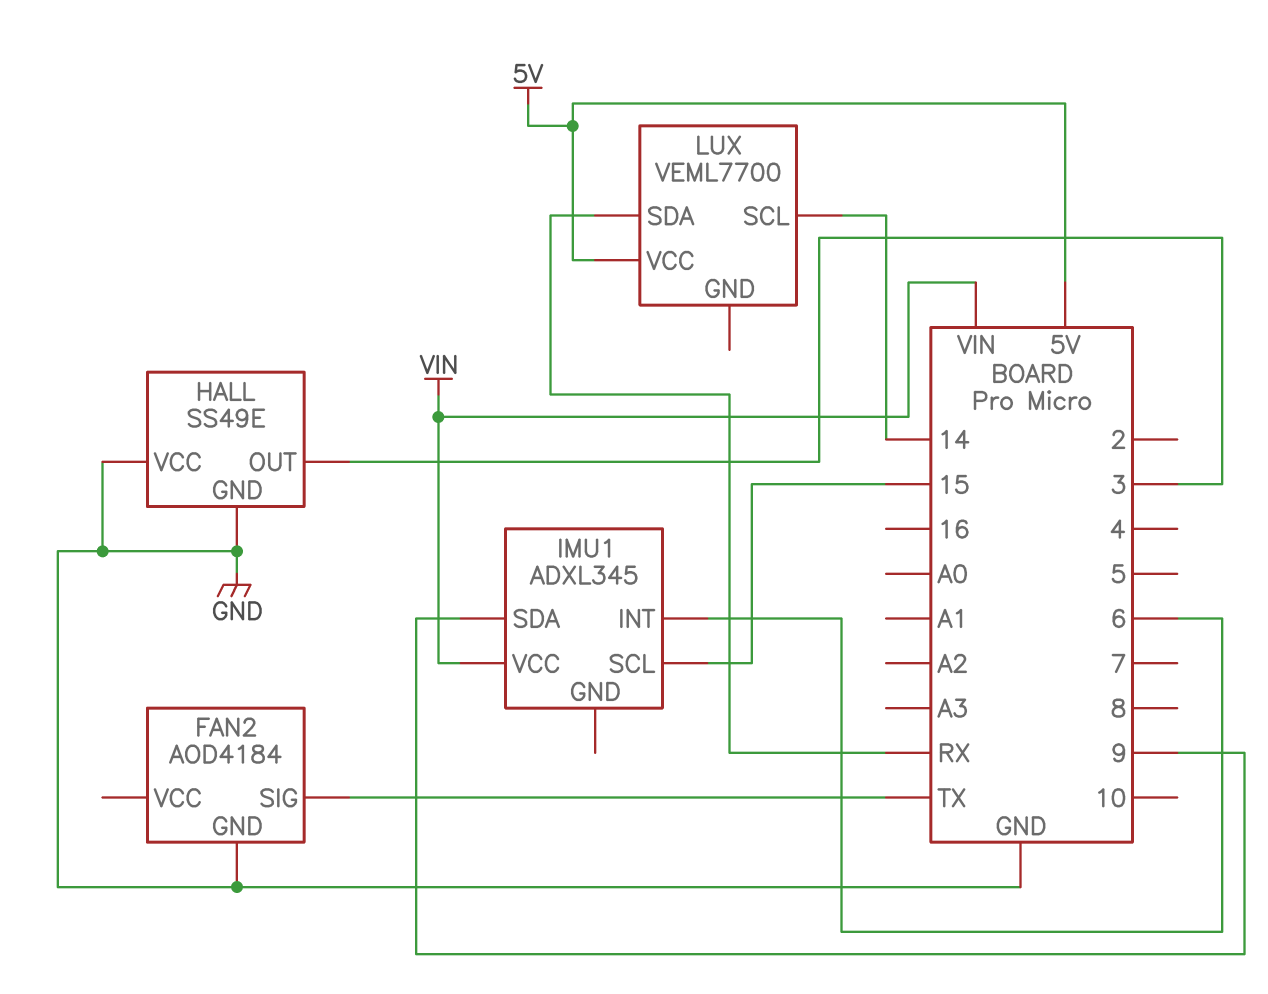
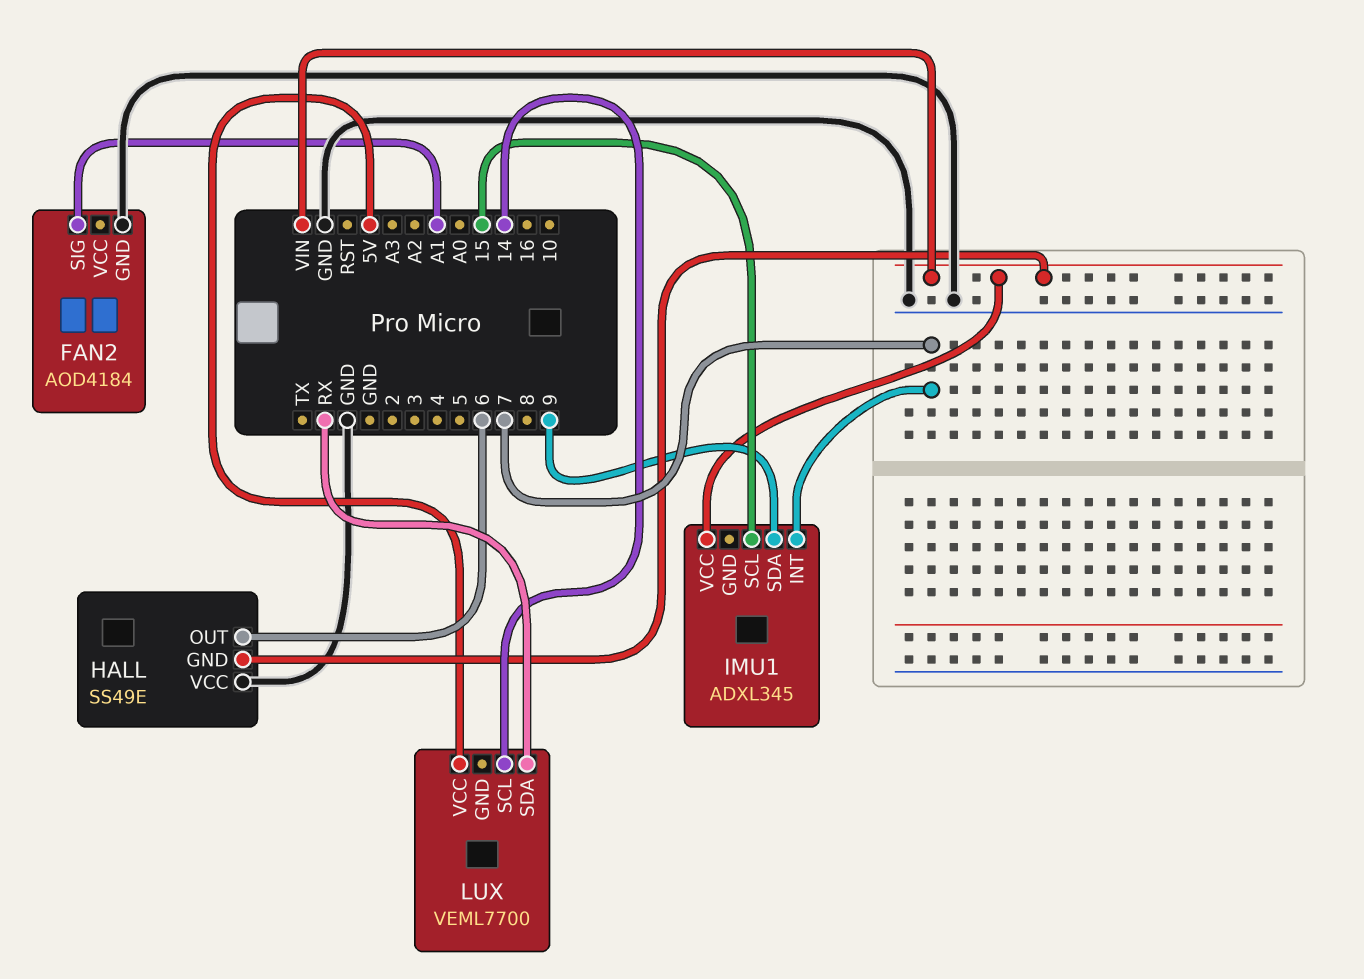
FAN2 pin SIG: TX -> A1
HALL pin GND: GND -> VIN
HALL pin OUT: 3 -> 6
IMU1 pin INT: 6 -> 7

